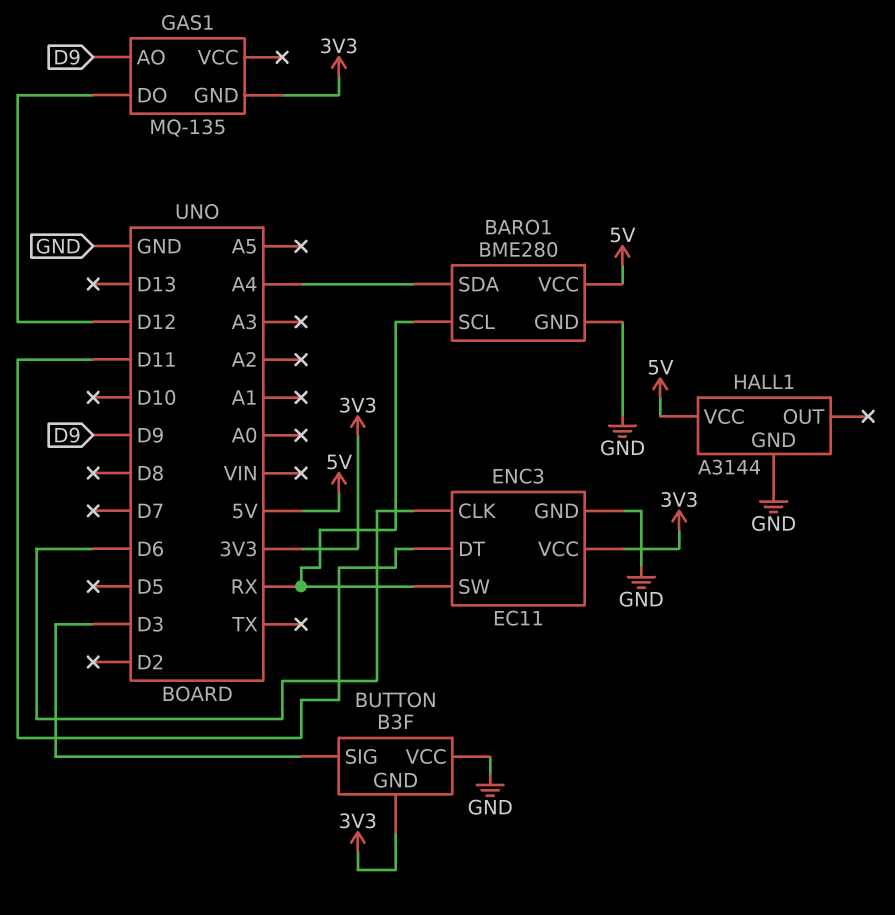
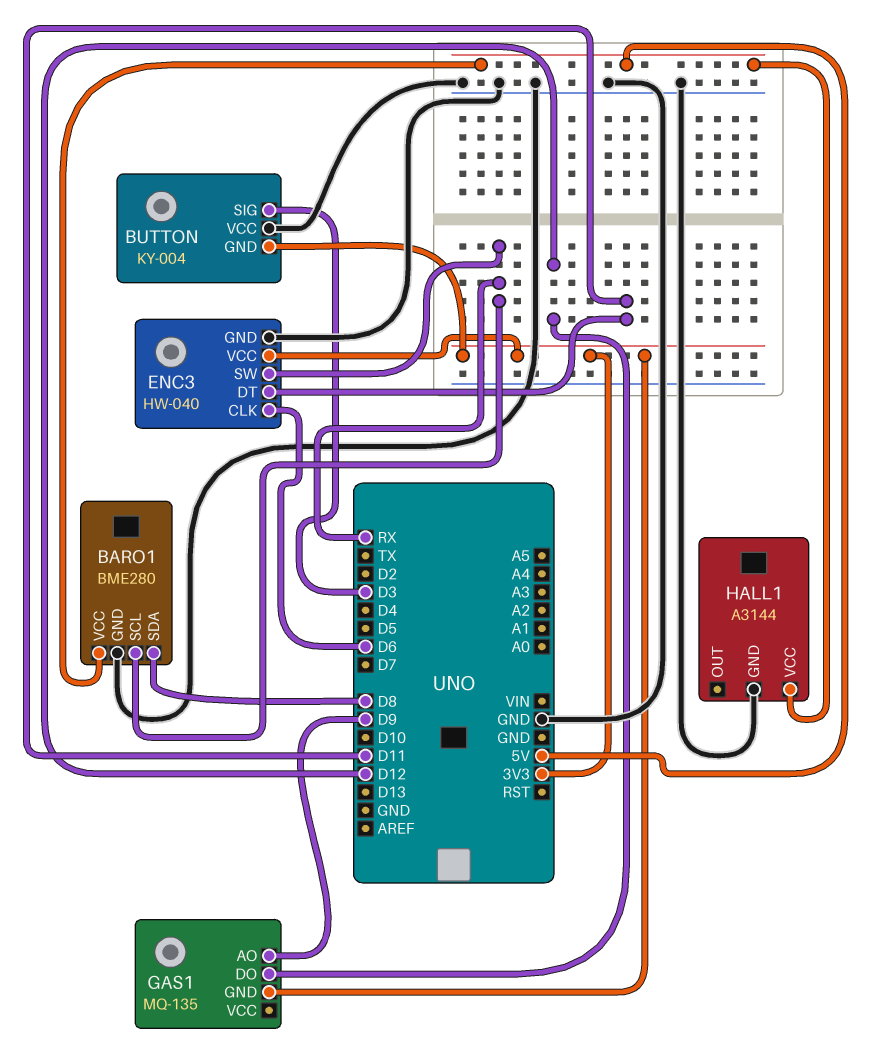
BARO1 pin SDA: A4 -> D8
BUTTON: B3F -> KY-004
ENC3: EC11 -> HW-040

